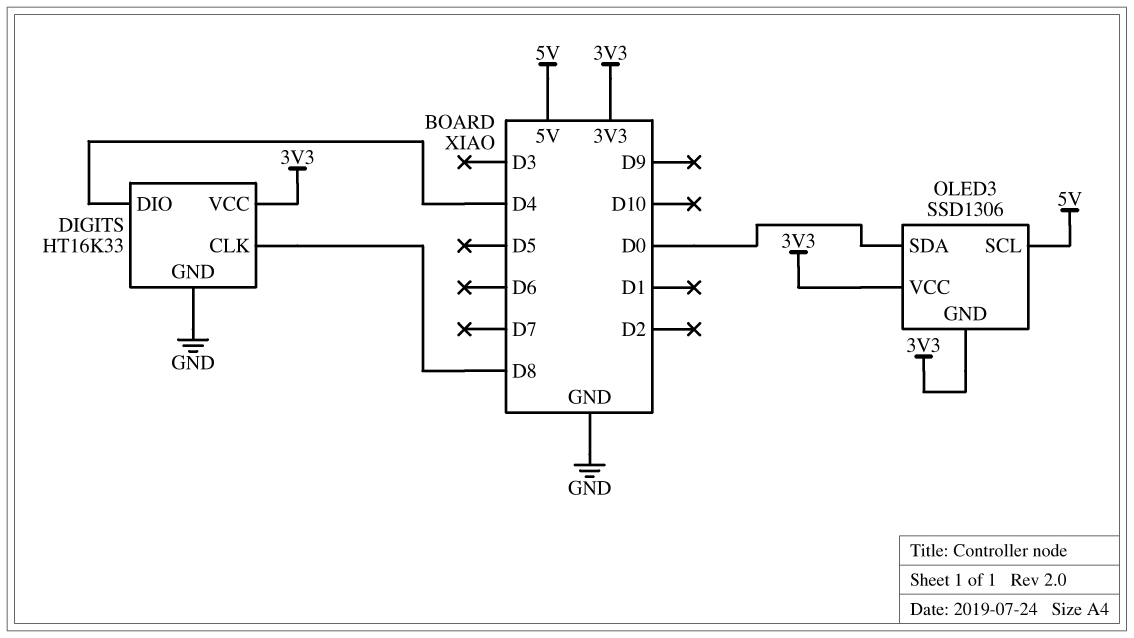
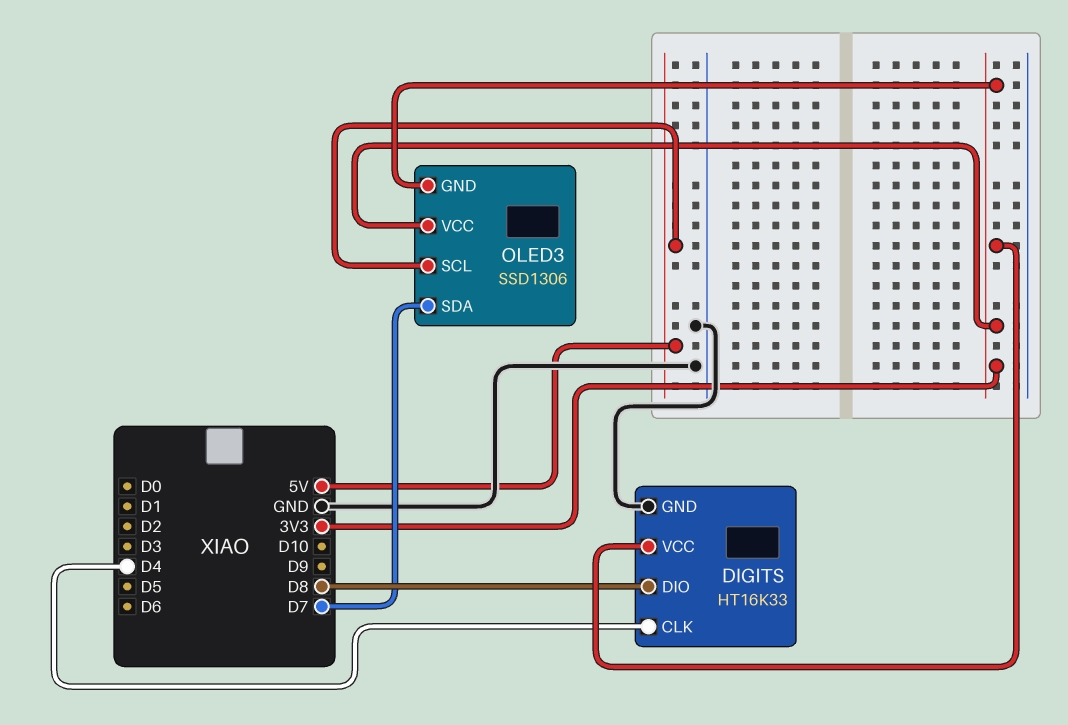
DIGITS pin CLK: D8 -> D4
DIGITS pin DIO: D4 -> D8
OLED3 pin SDA: D0 -> D7

